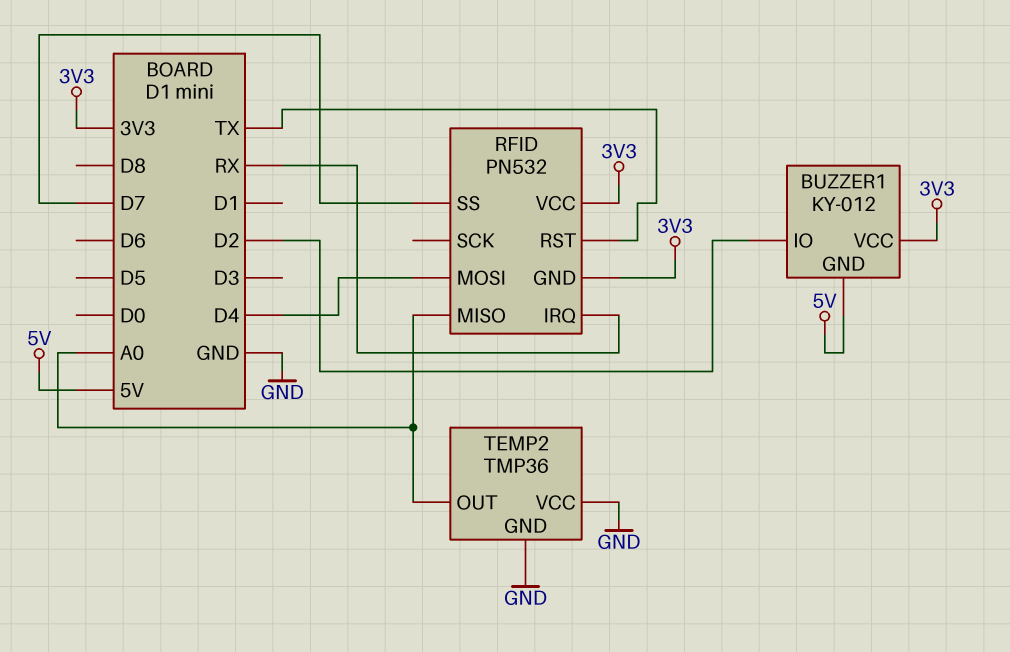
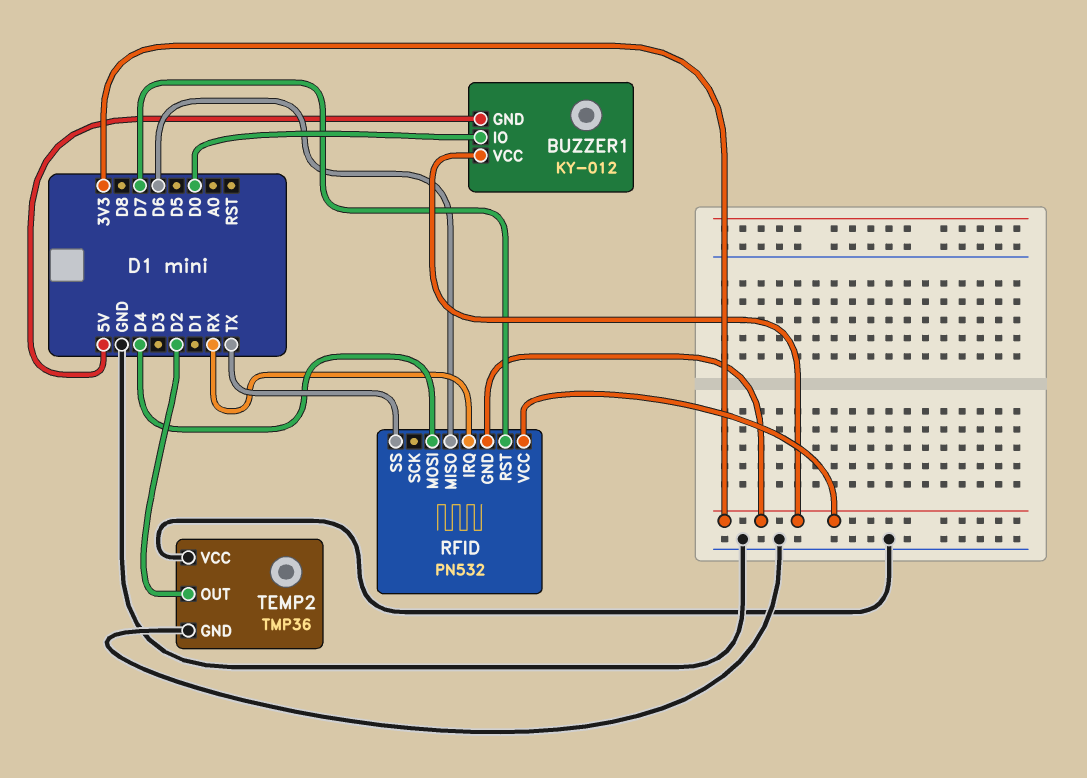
BUZZER1 pin IO: D2 -> D0
RFID pin MISO: A0 -> D6
RFID pin RST: TX -> D7
RFID pin SS: D7 -> TX
TEMP2 pin OUT: A0 -> D2

